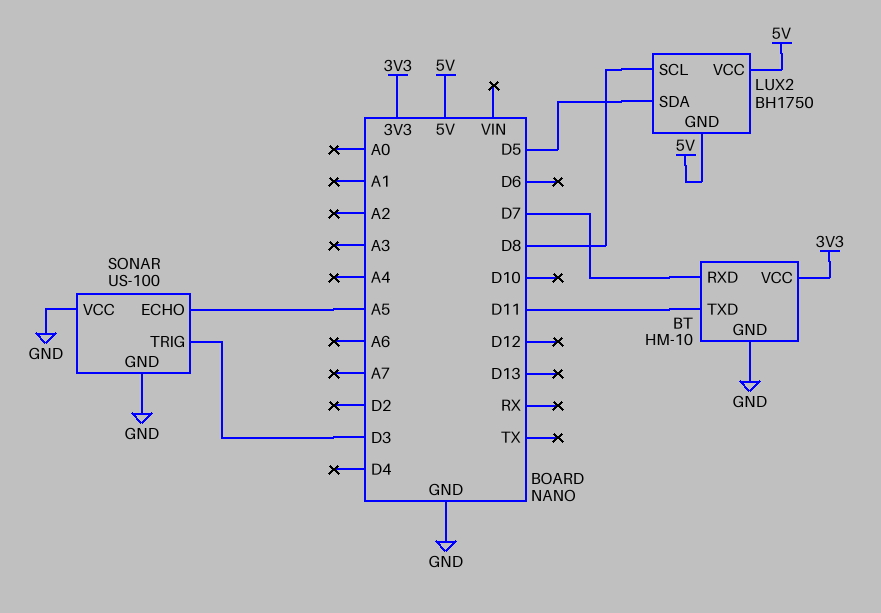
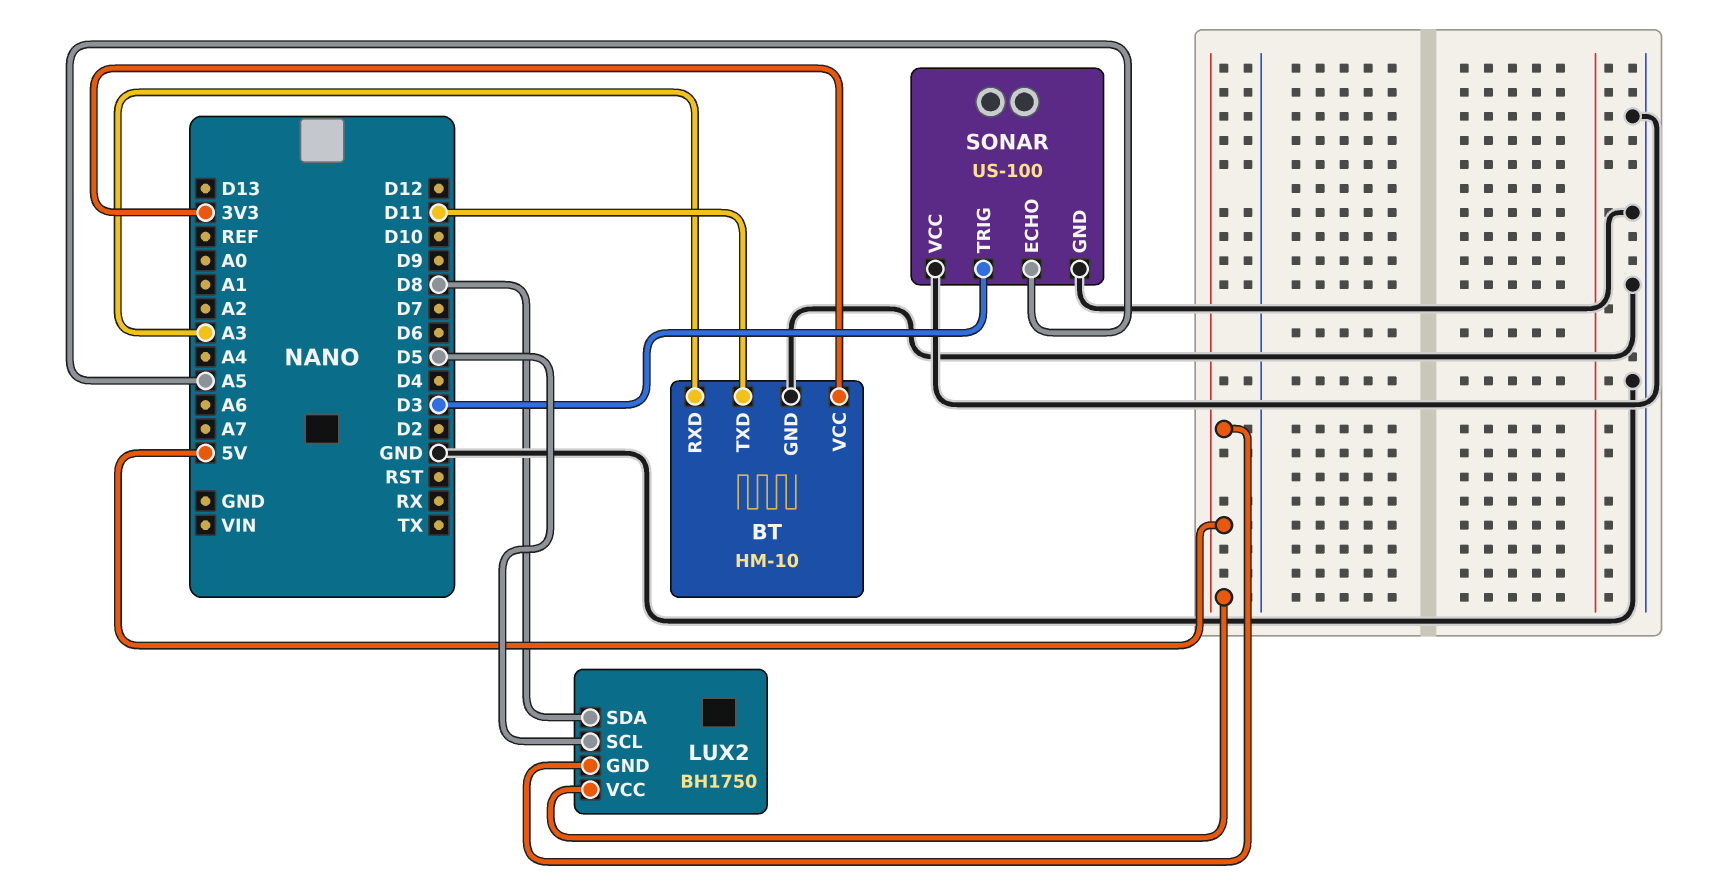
BT pin RXD: D7 -> A3
LUX2 pin SCL: D8 -> D5
LUX2 pin SDA: D5 -> D8

